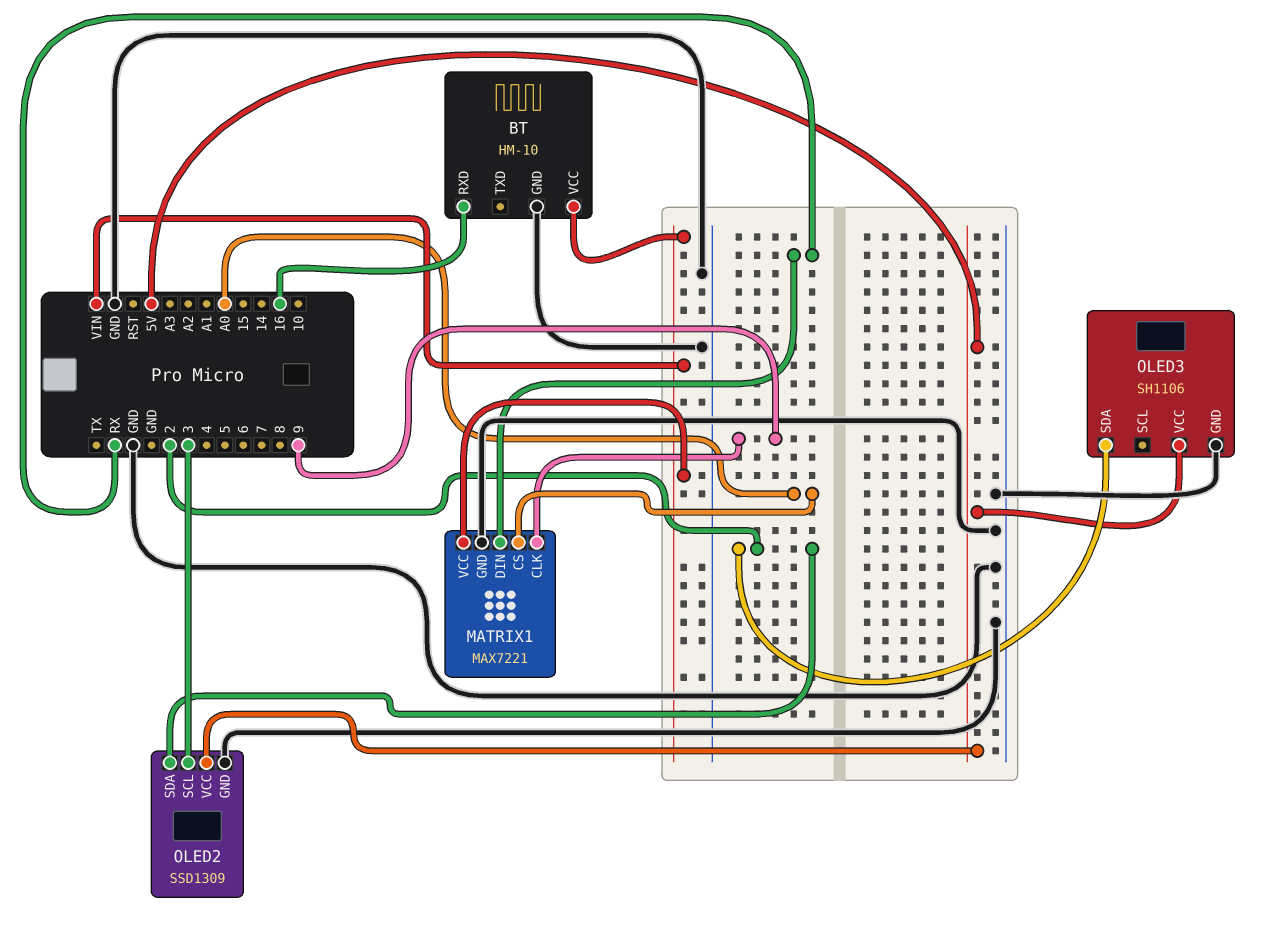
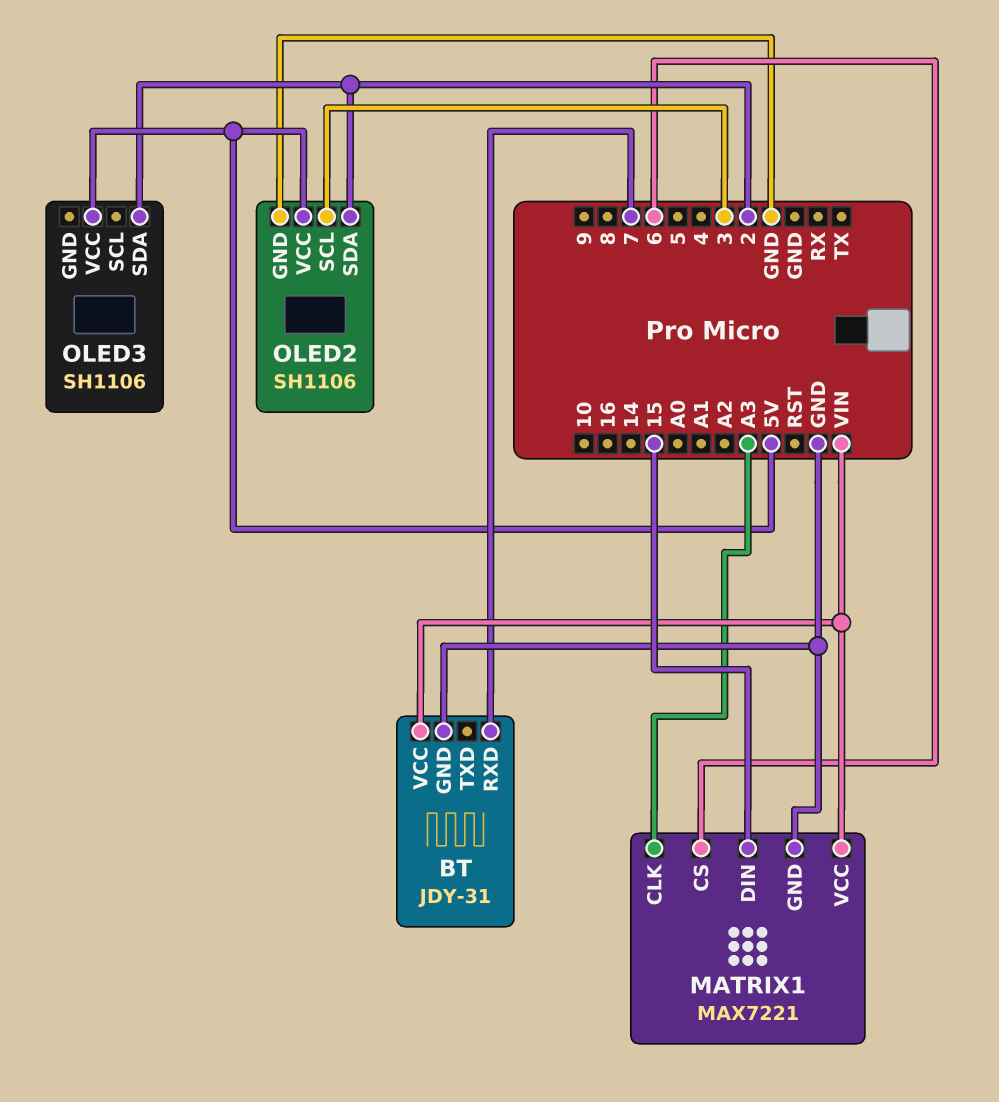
BT: HM-10 -> JDY-31
BT pin RXD: 16 -> 7
MATRIX1 pin CLK: 9 -> A3
MATRIX1 pin CS: A0 -> 6
MATRIX1 pin DIN: RX -> 15
OLED2: SSD1309 -> SH1106
OLED3 pin GND: GND -> none

